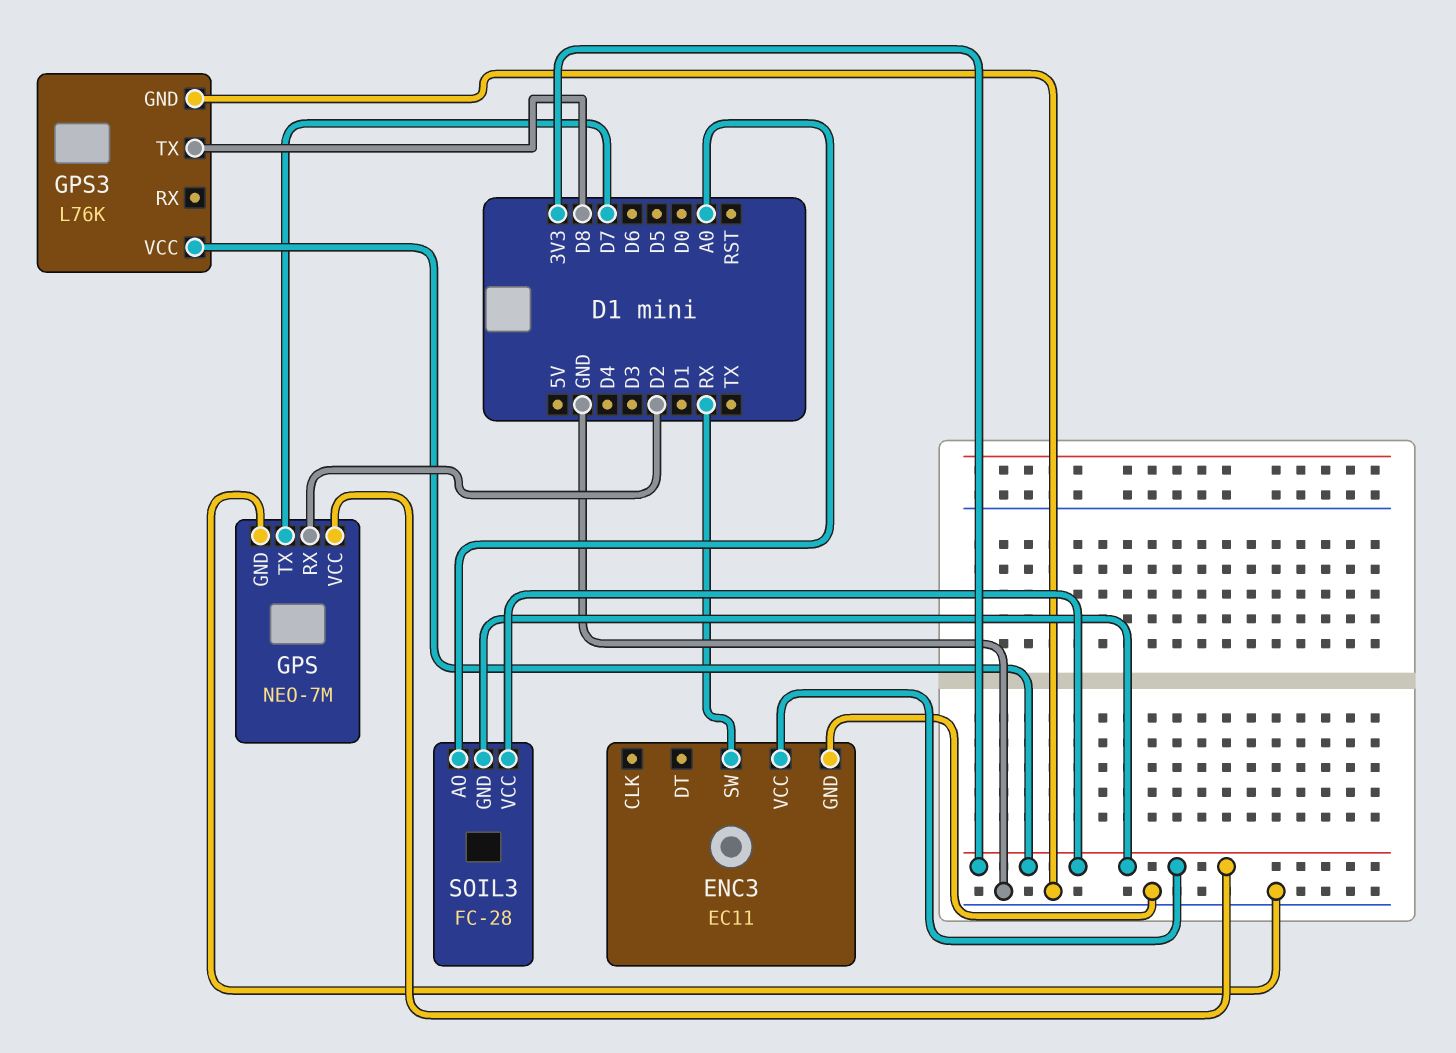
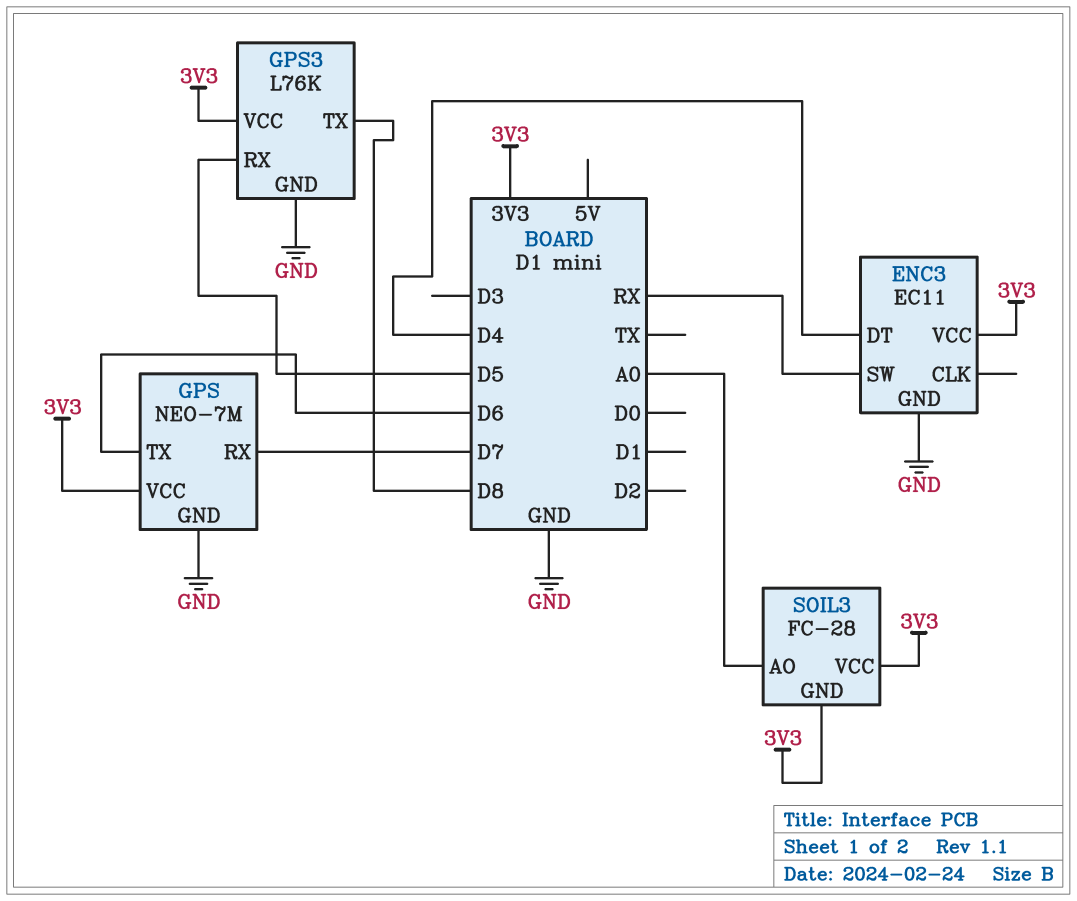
ENC3 pin DT: none -> D4
GPS pin RX: D2 -> D7
GPS pin TX: D7 -> D6
GPS3 pin RX: none -> D5

